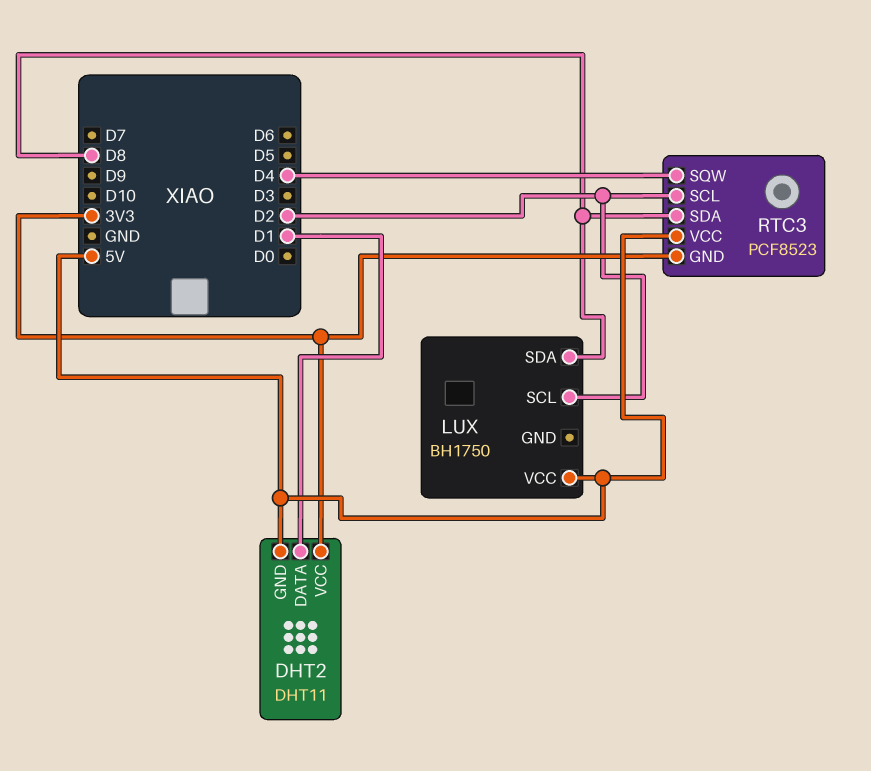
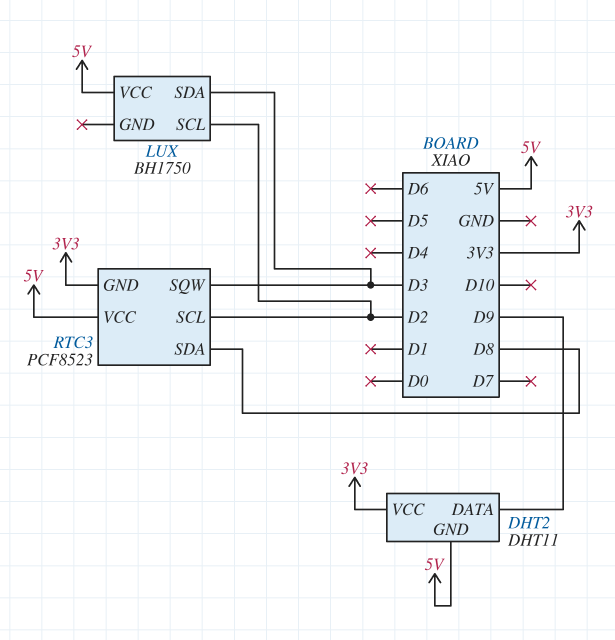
DHT2 pin DATA: D1 -> D9
LUX pin SDA: D8 -> D3
RTC3 pin SQW: D4 -> D3

